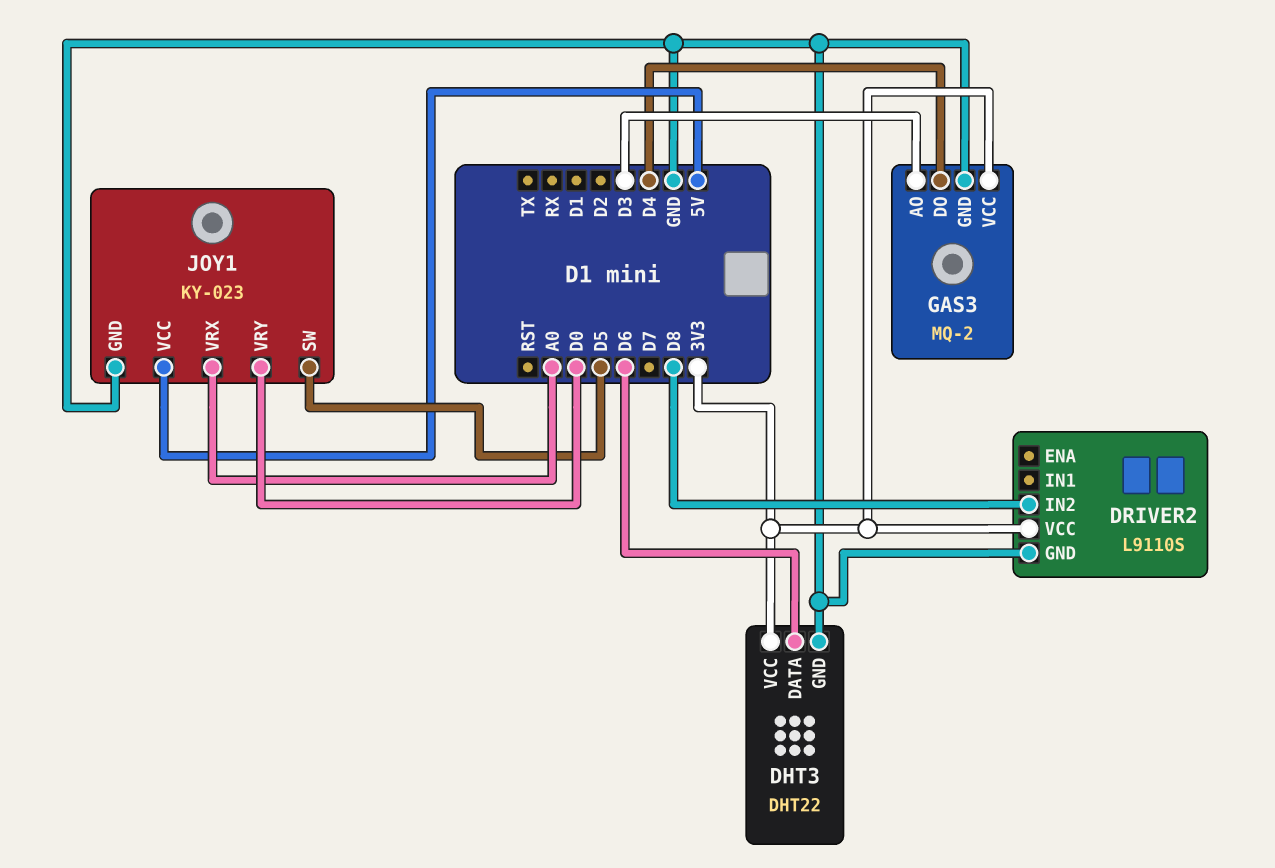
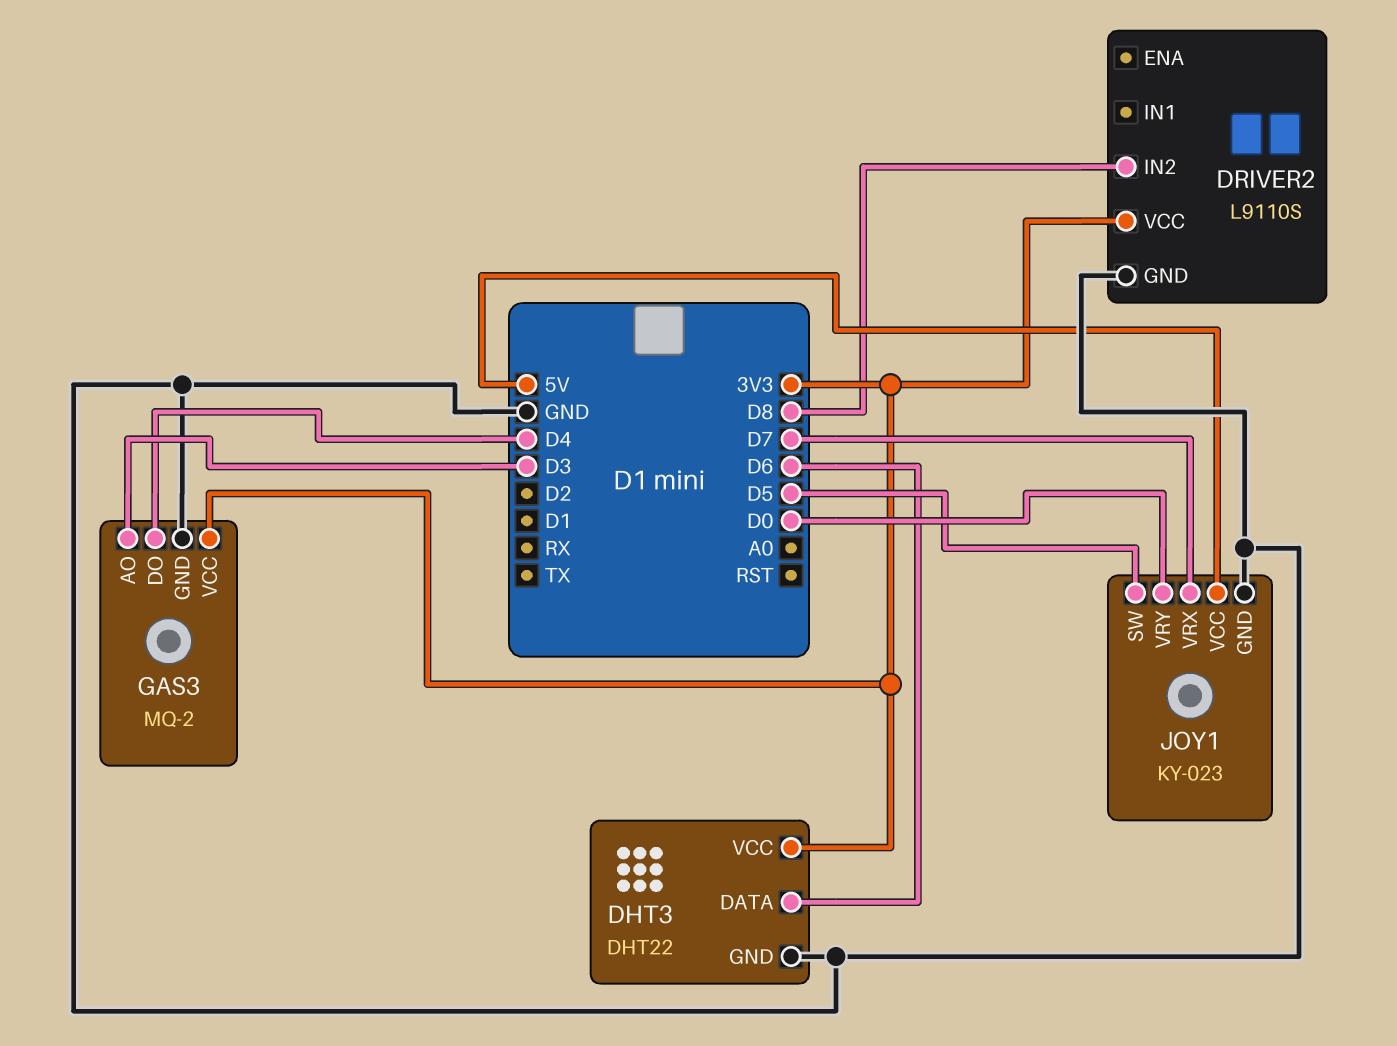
JOY1 pin VRX: A0 -> D7

